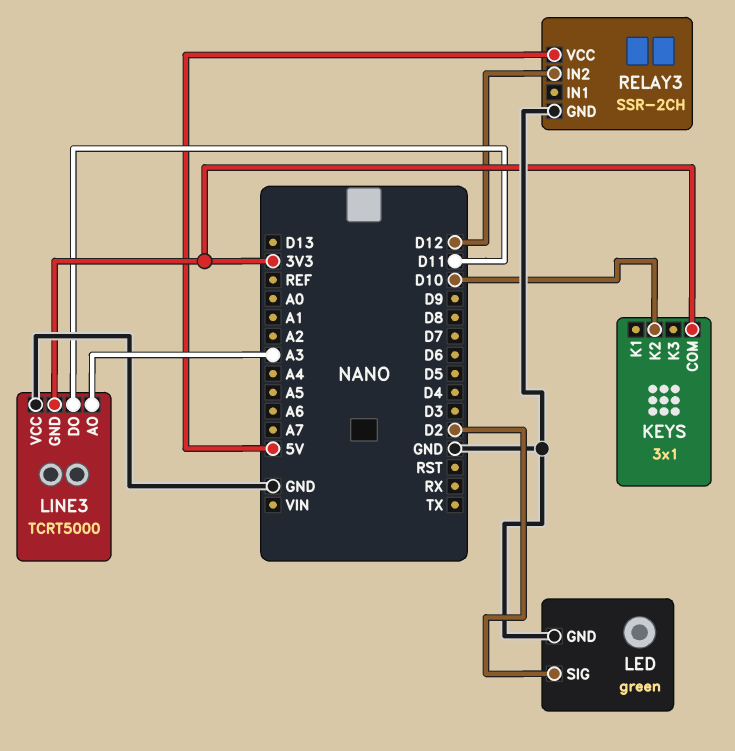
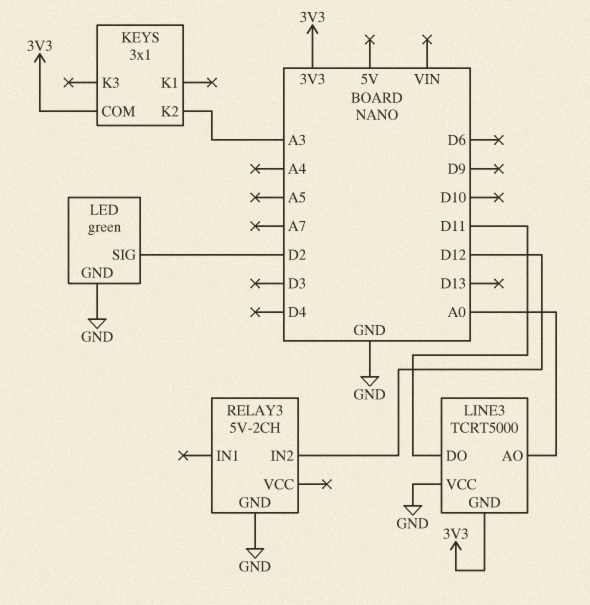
KEYS pin K2: D10 -> A3
LINE3 pin AO: A3 -> A0
RELAY3: SSR-2CH -> 5V-2CH
RELAY3 pin VCC: 5V -> none

